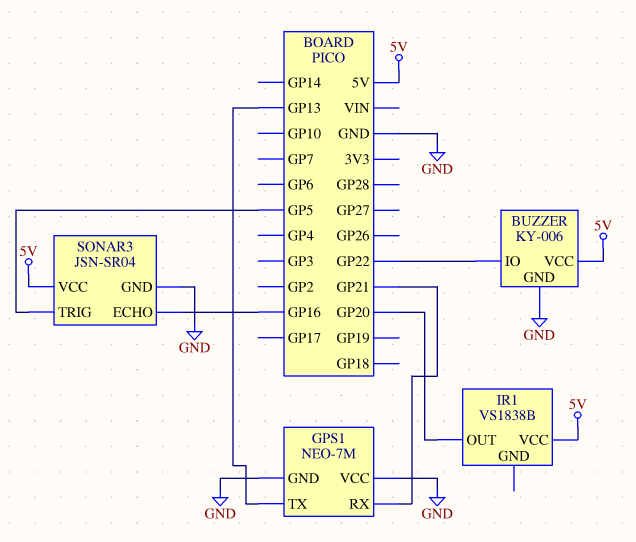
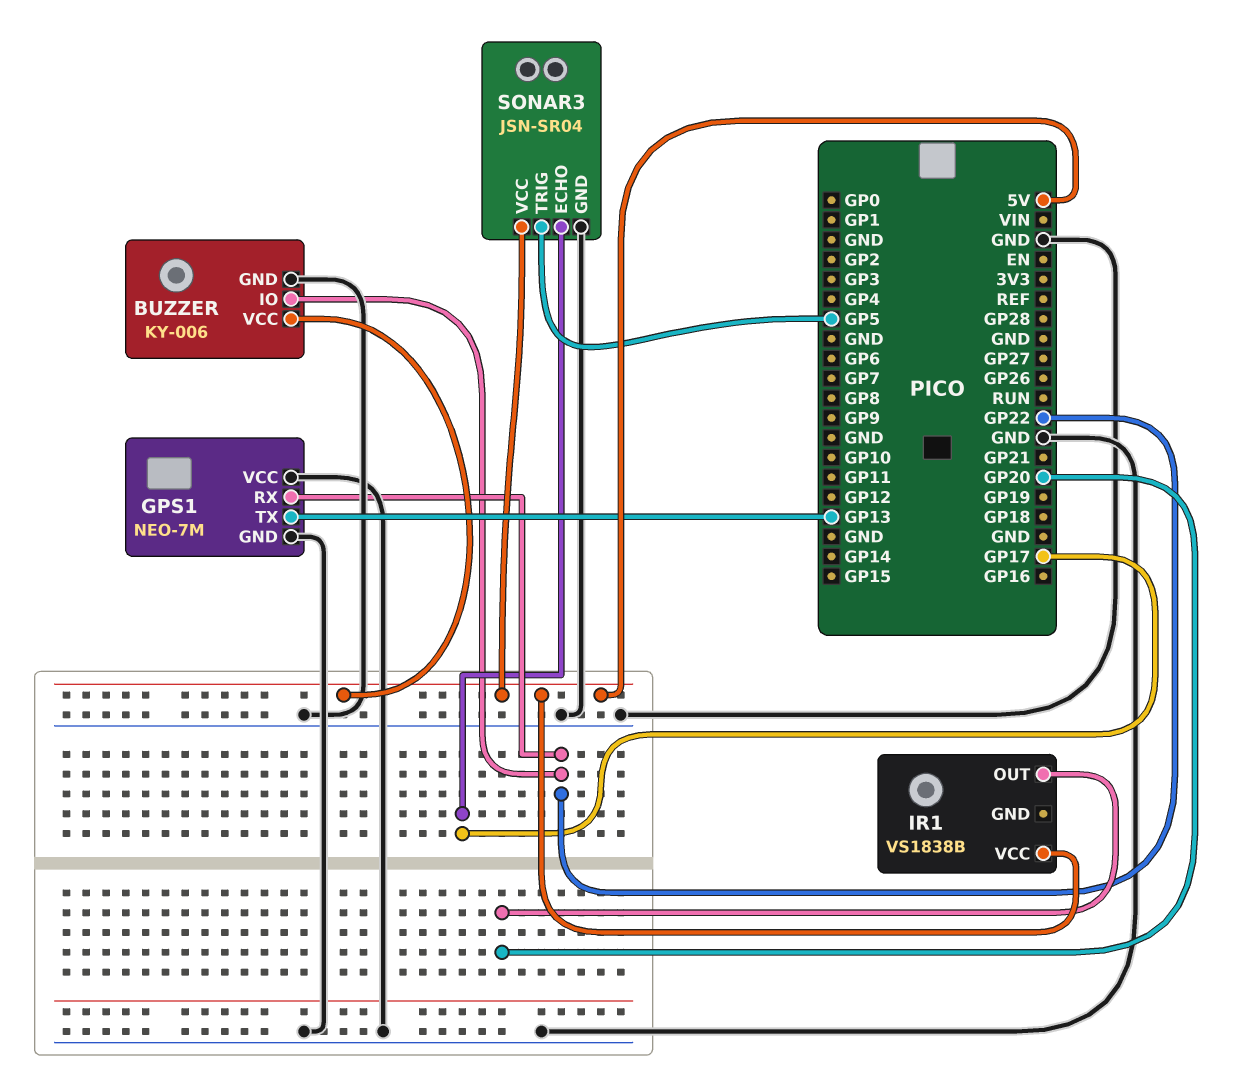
GPS1 pin RX: GP21 -> GP22
SONAR3 pin ECHO: GP16 -> GP17

